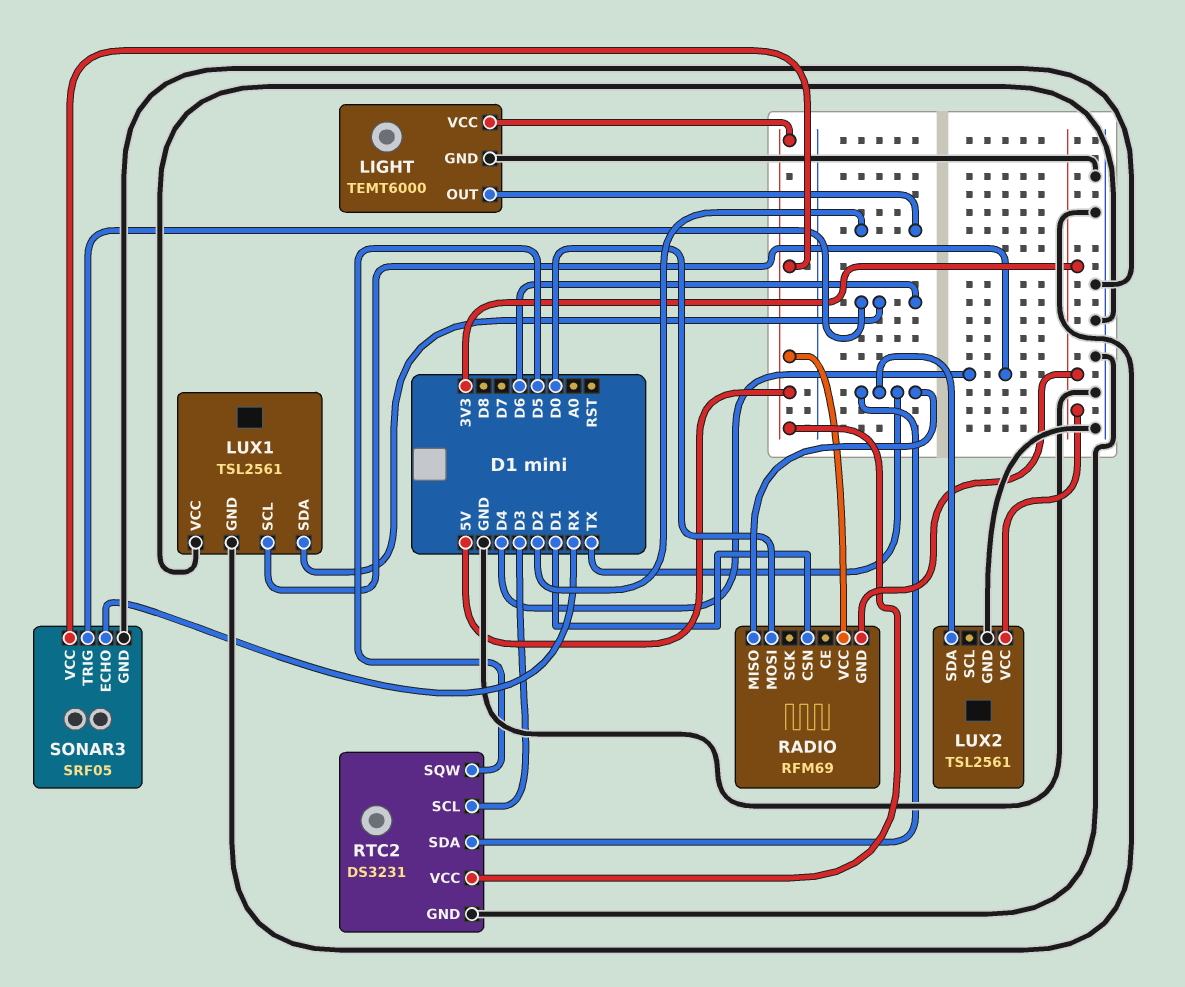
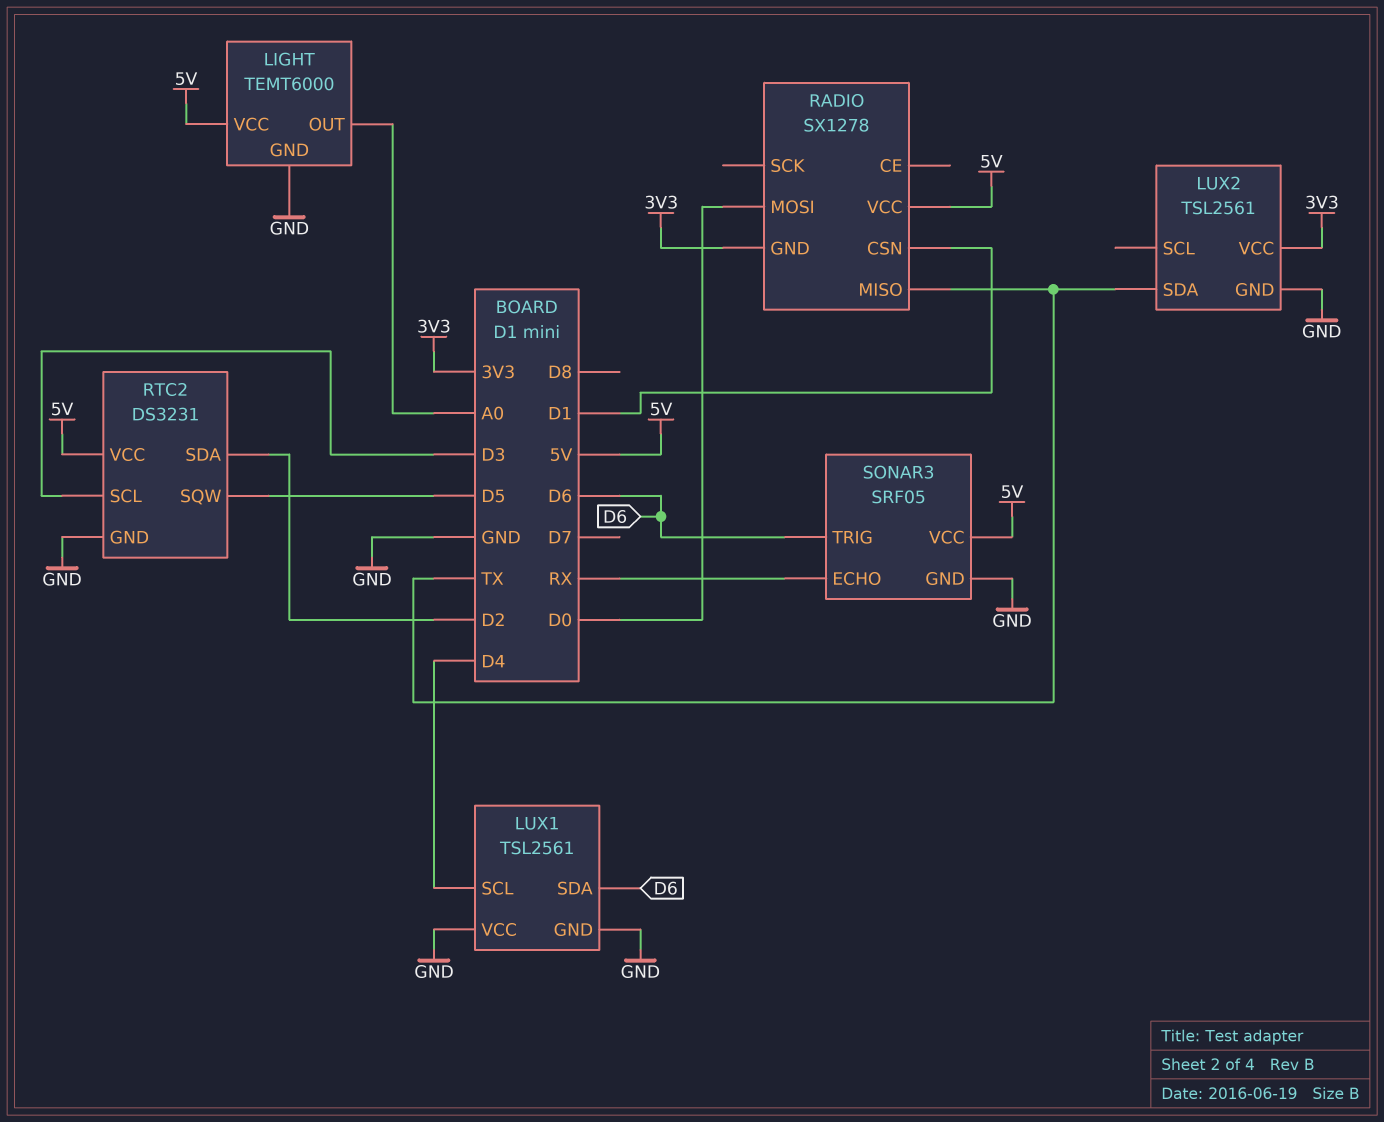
LIGHT pin OUT: D2 -> A0
RADIO: RFM69 -> SX1278
RTC2 pin SDA: TX -> D2

